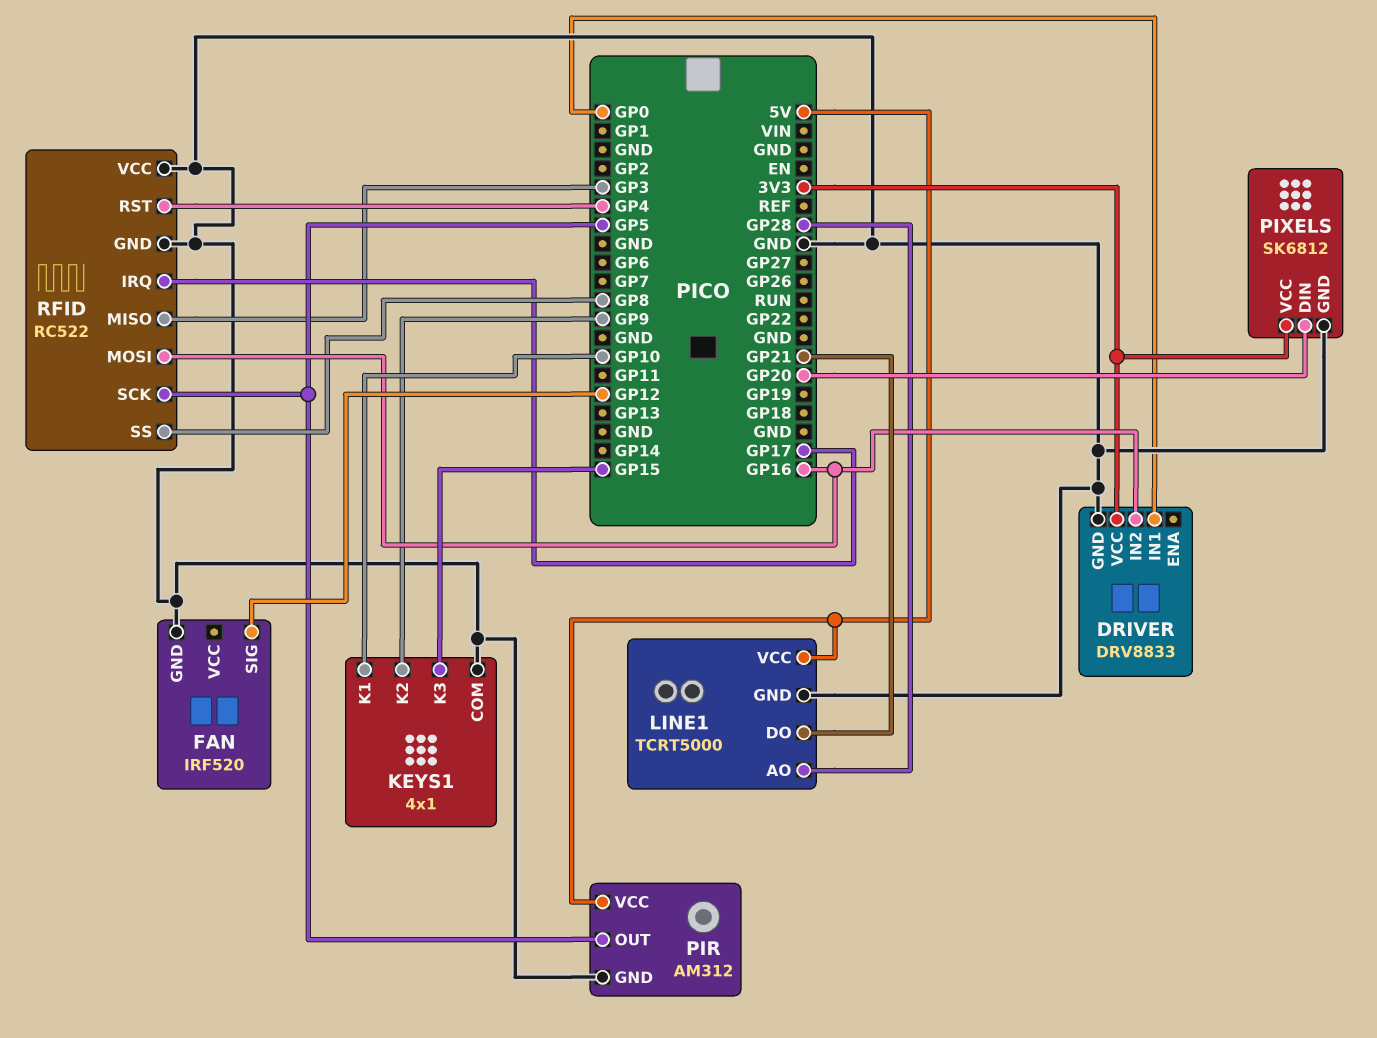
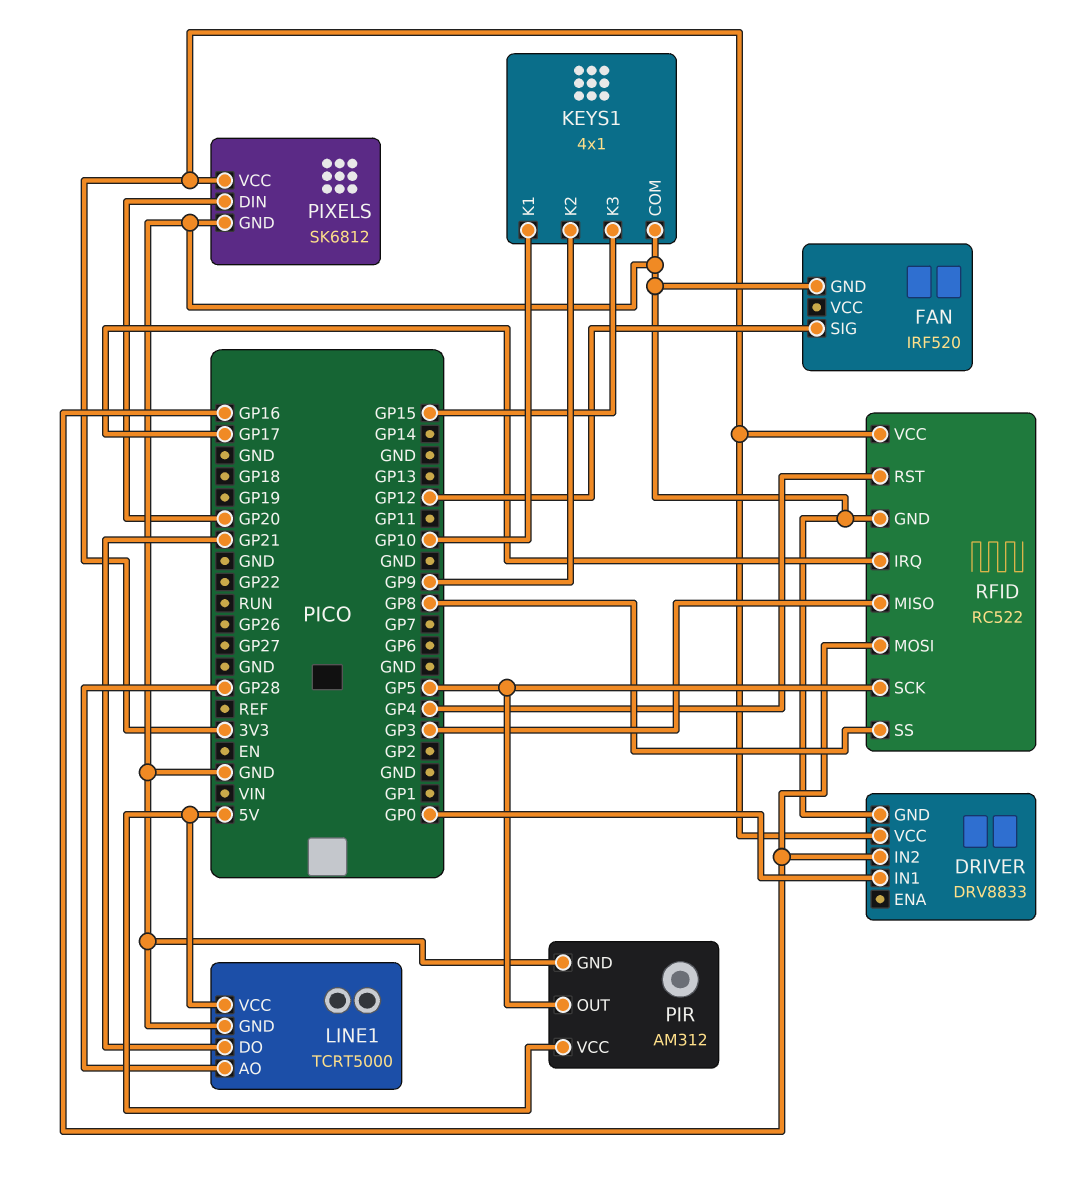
RFID pin VCC: GND -> 3V3

